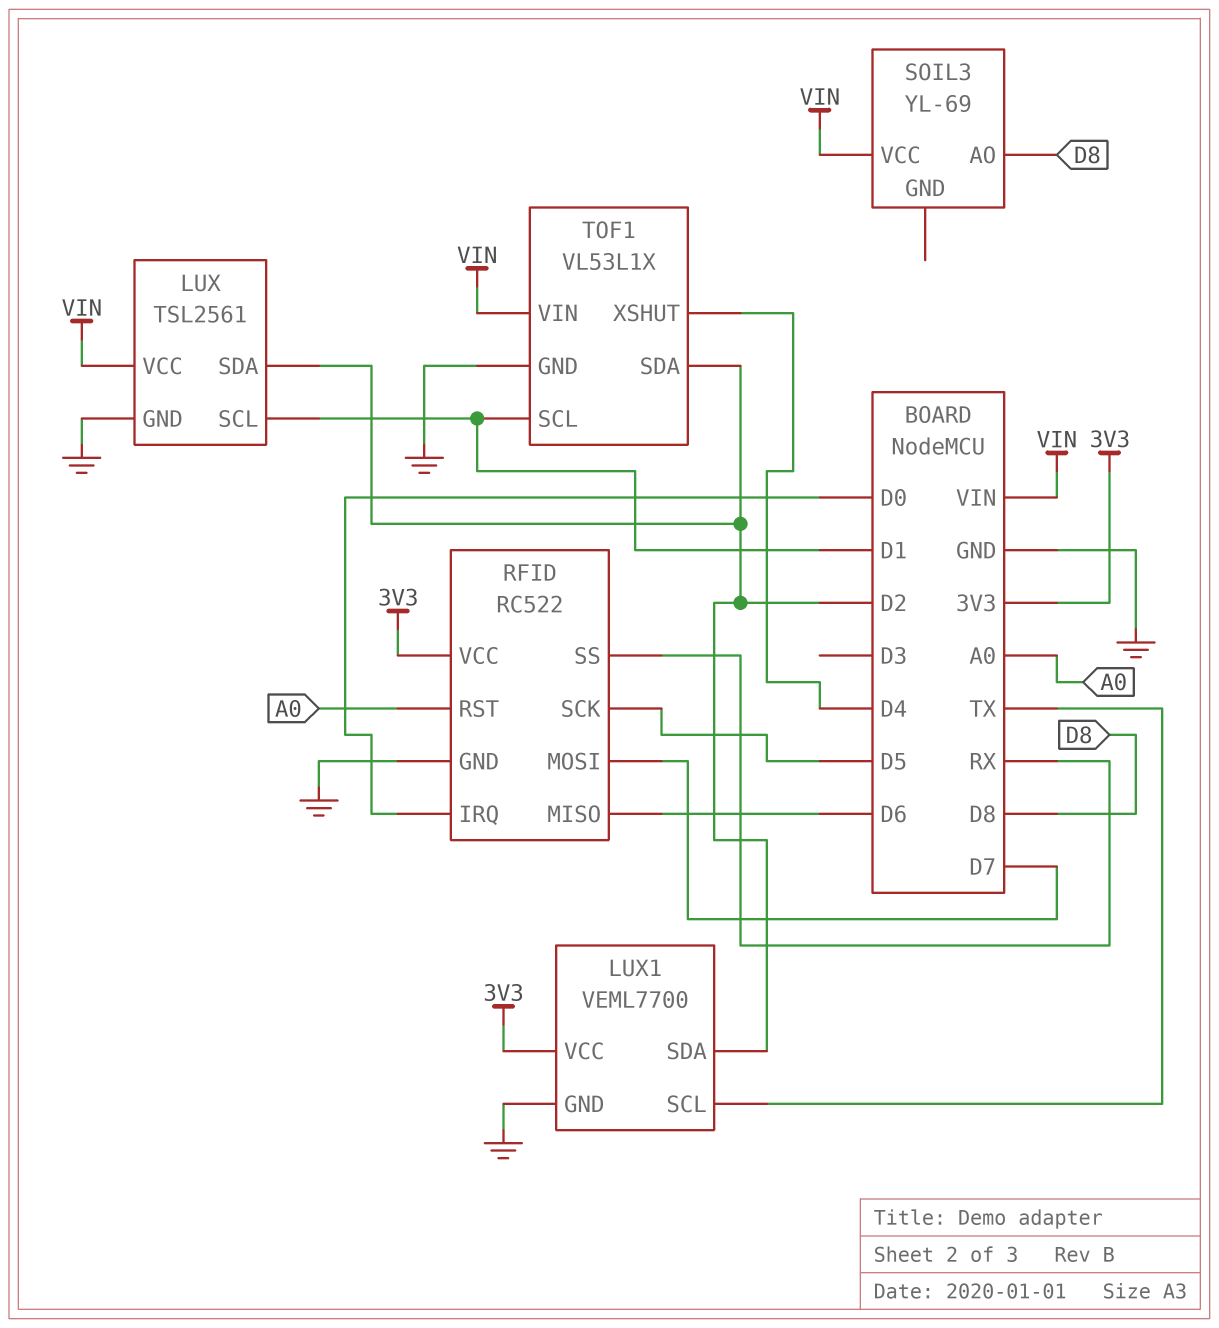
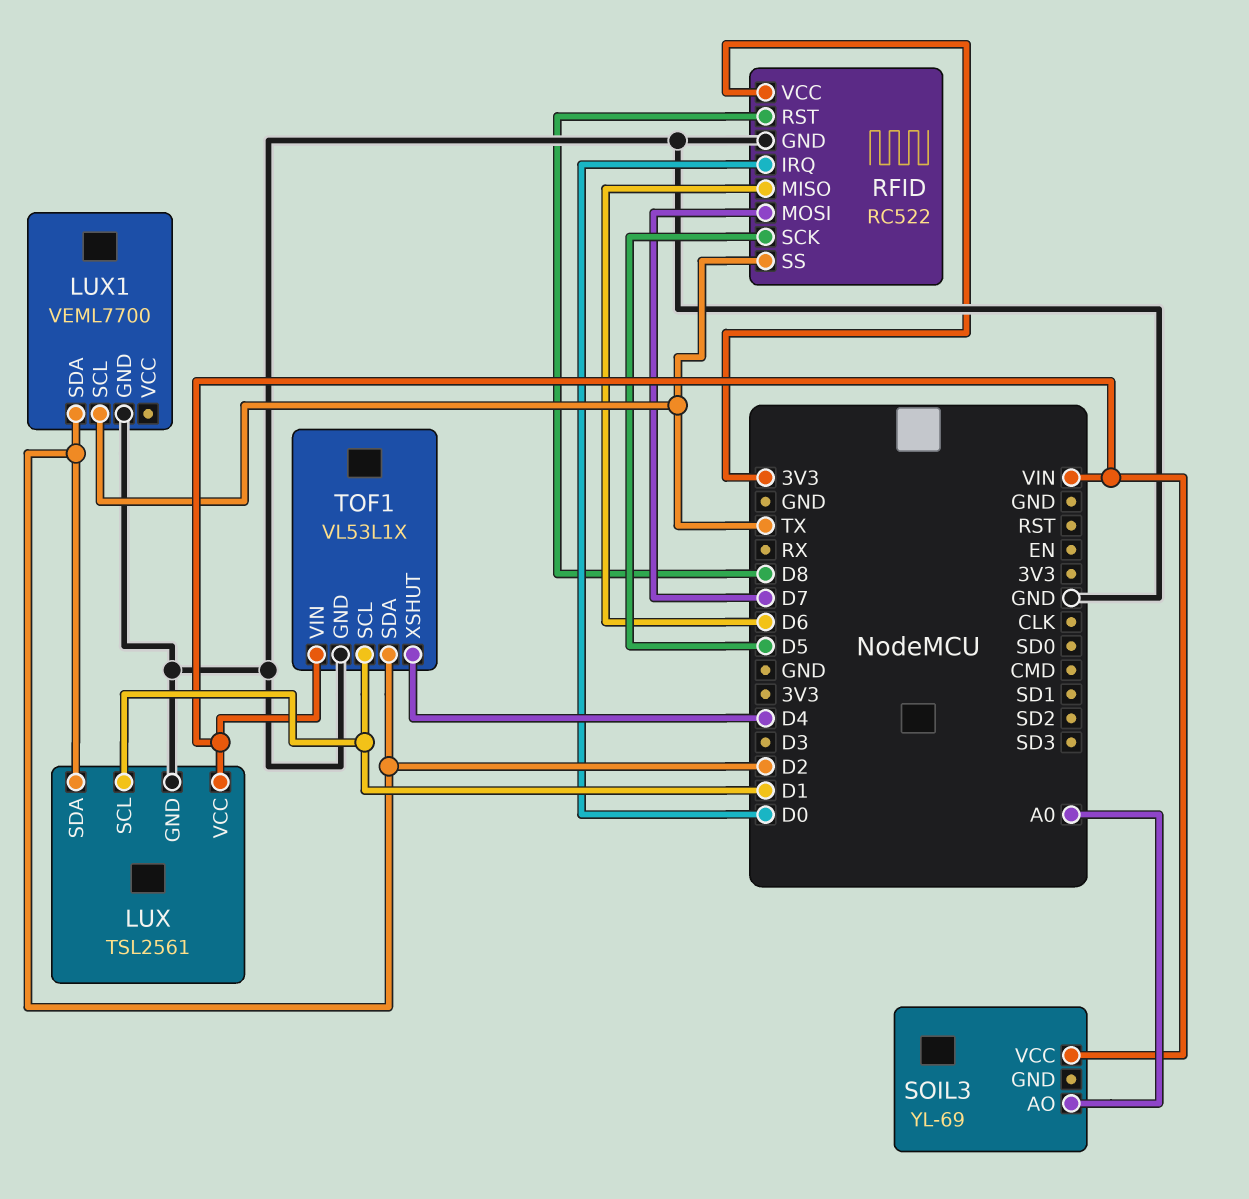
LUX1 pin VCC: 3V3 -> none
RFID pin RST: A0 -> D8
RFID pin SS: RX -> TX
SOIL3 pin AO: D8 -> A0

